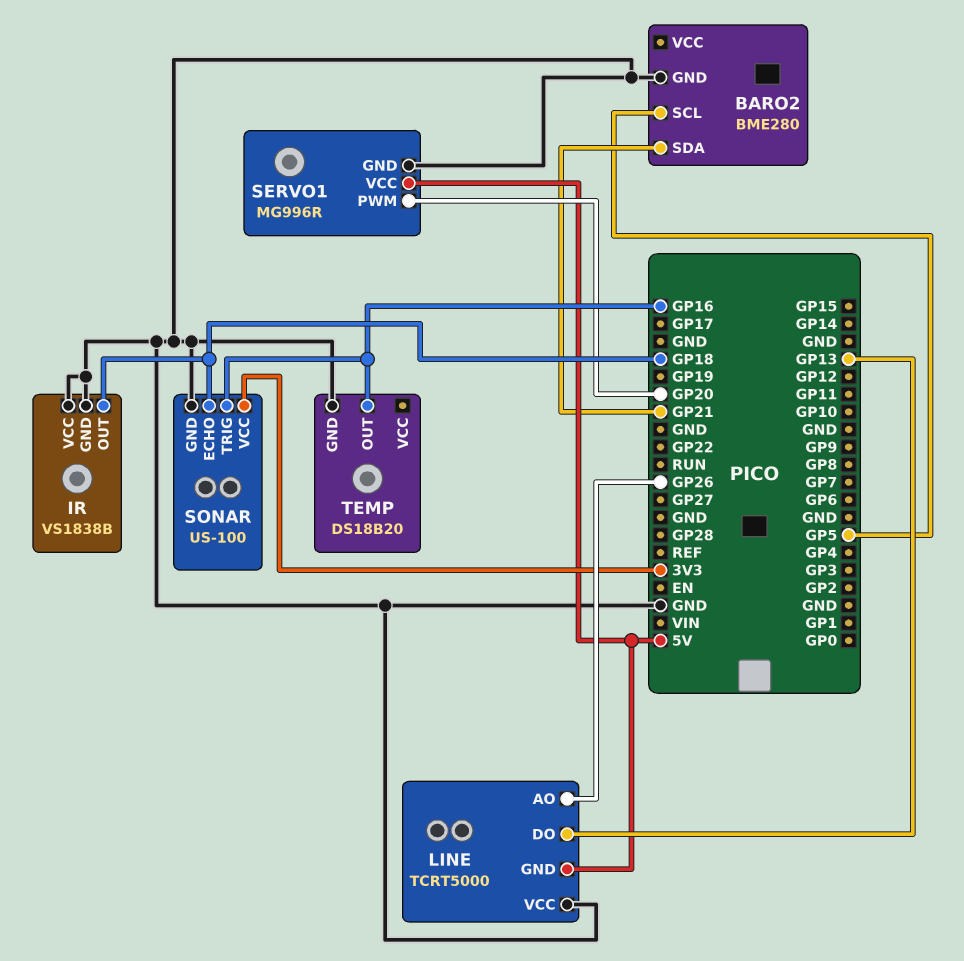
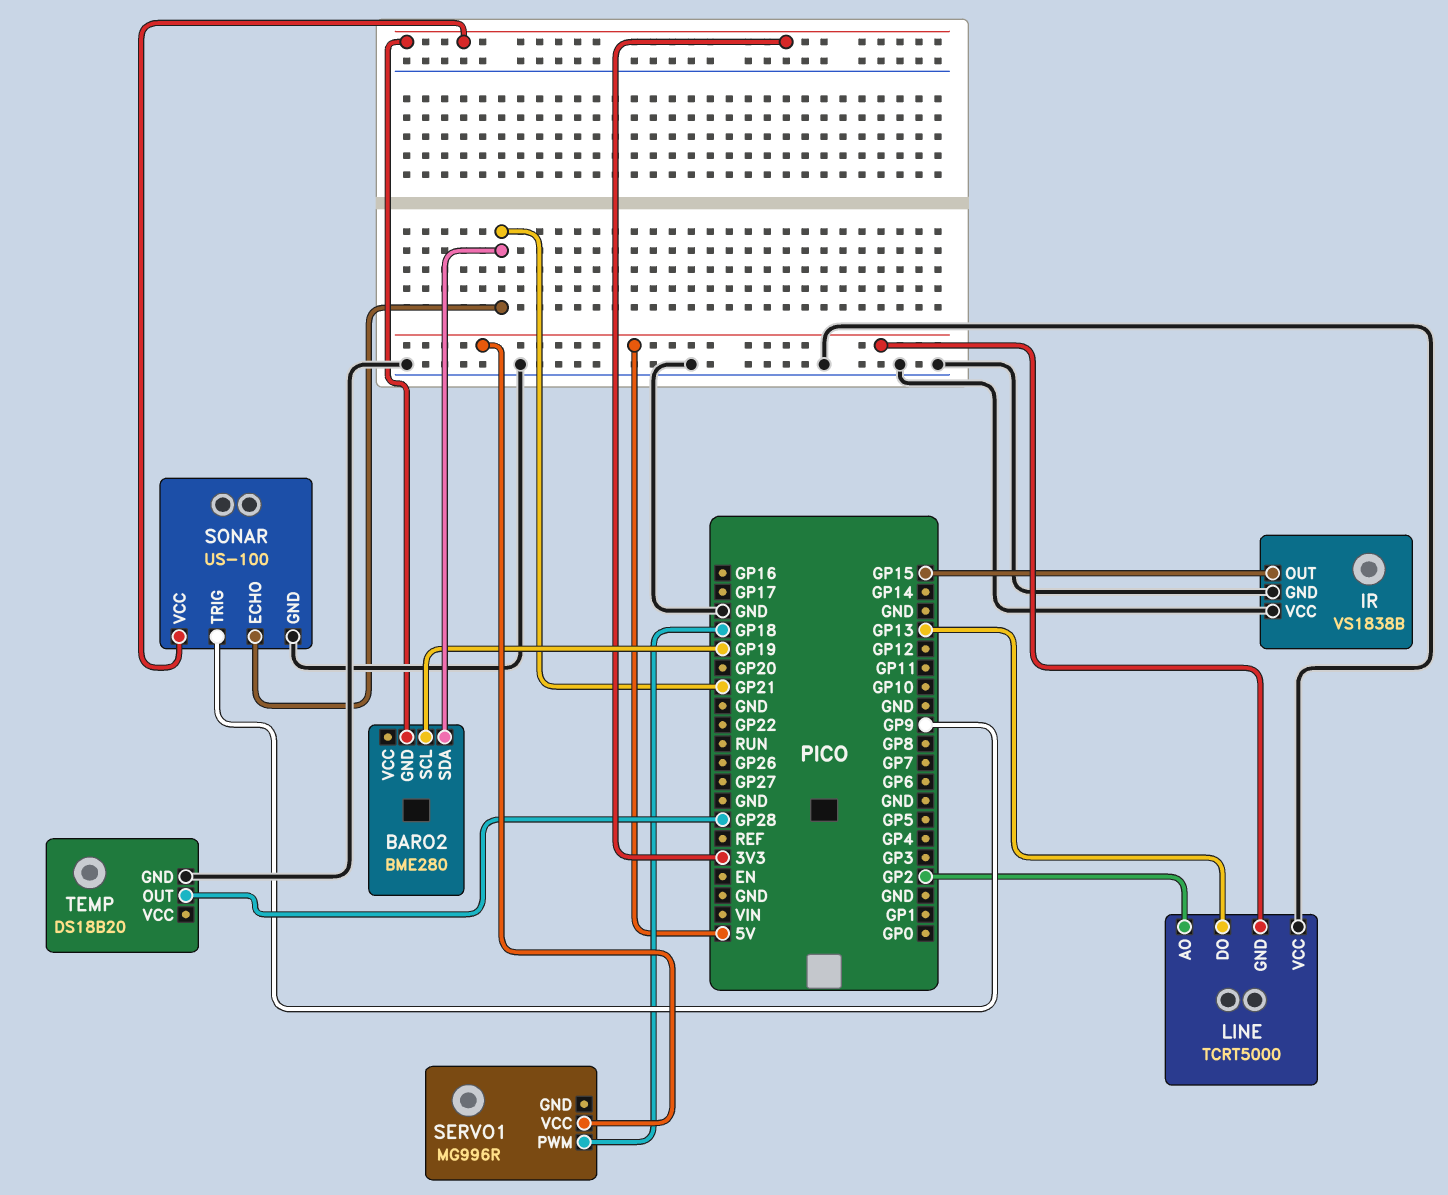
BARO2 pin GND: GND -> 3V3
BARO2 pin SCL: GP5 -> GP19
IR pin OUT: GP18 -> GP15
LINE pin AO: GP26 -> GP2
SERVO1 pin GND: GND -> none
SERVO1 pin PWM: GP20 -> GP18
SONAR pin ECHO: GP18 -> GP21
SONAR pin TRIG: GP16 -> GP9
TEMP pin OUT: GP16 -> GP28

